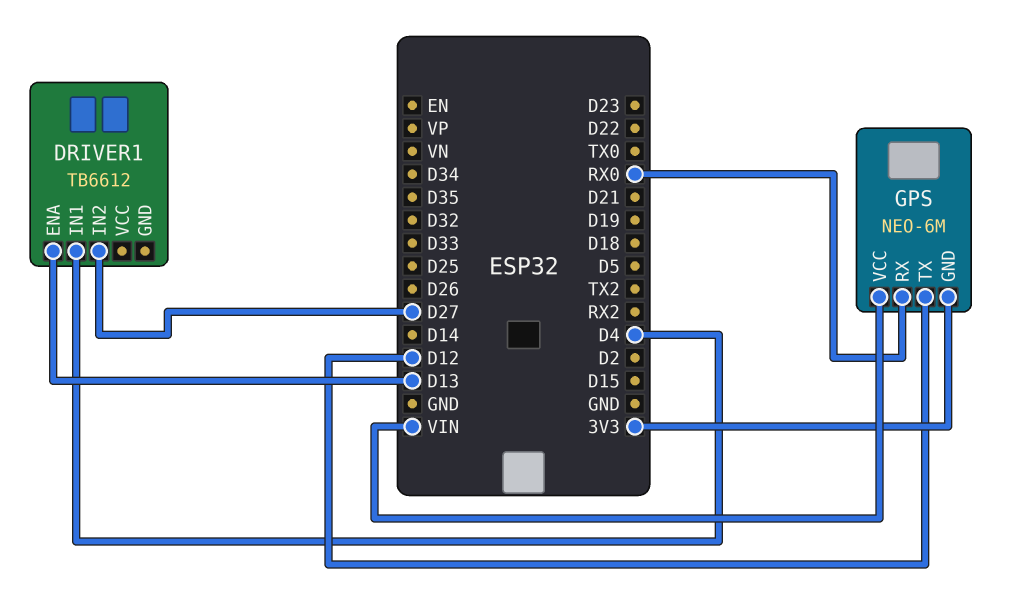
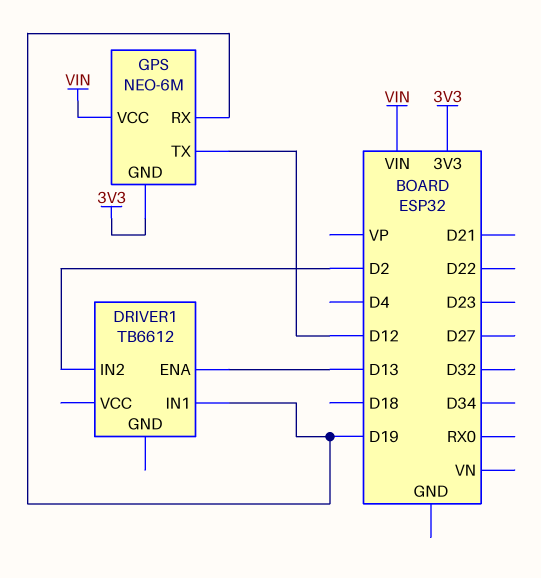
DRIVER1 pin IN1: D4 -> D19
DRIVER1 pin IN2: D27 -> D2
GPS pin RX: RX0 -> D19

